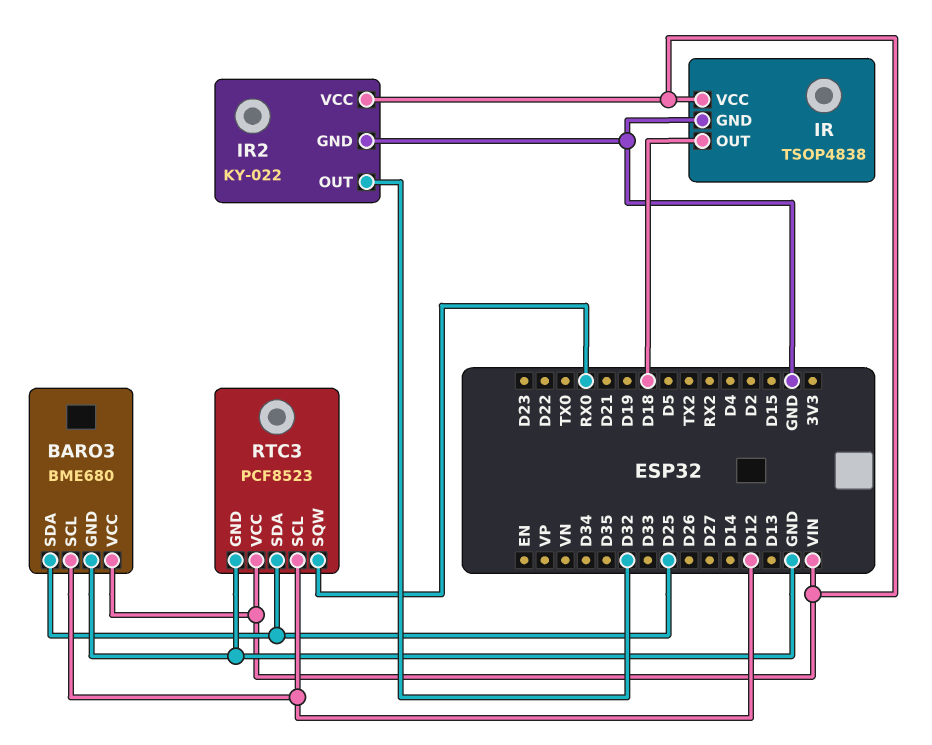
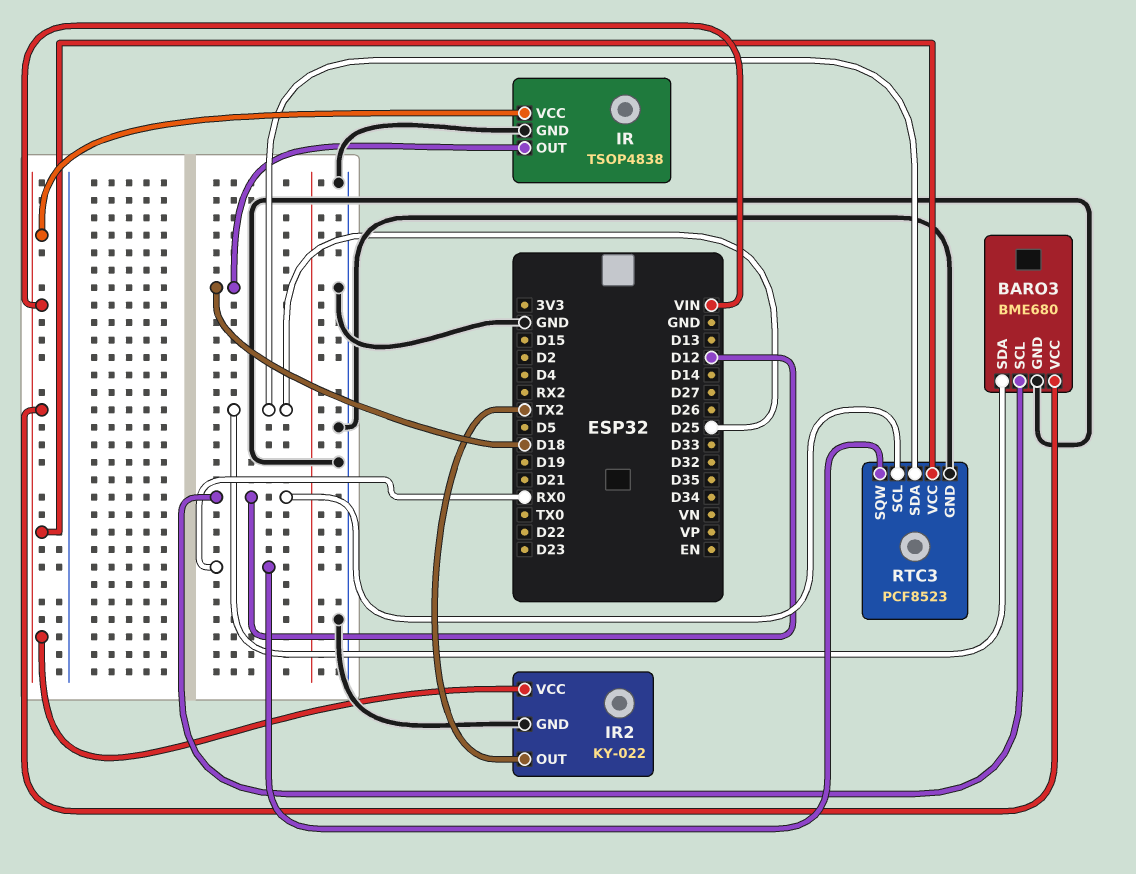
IR2 pin OUT: D32 -> TX2

